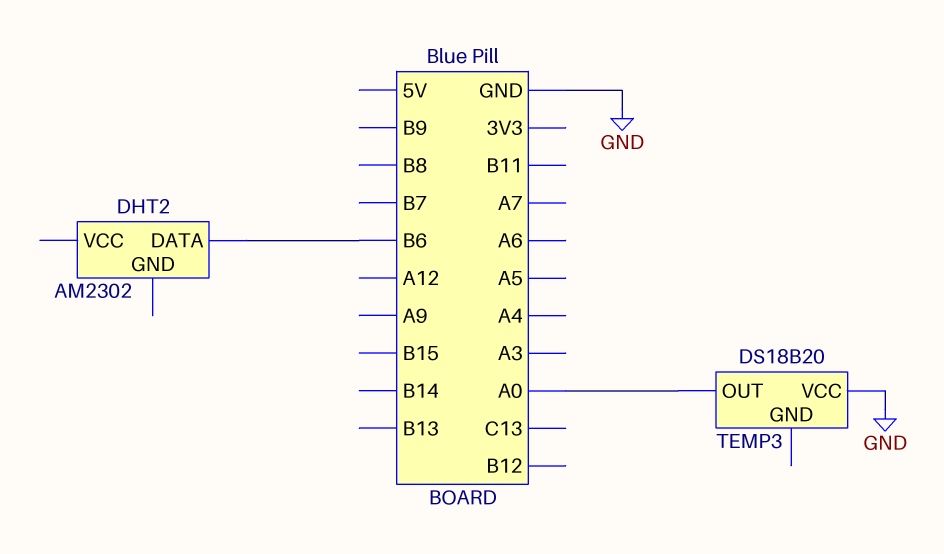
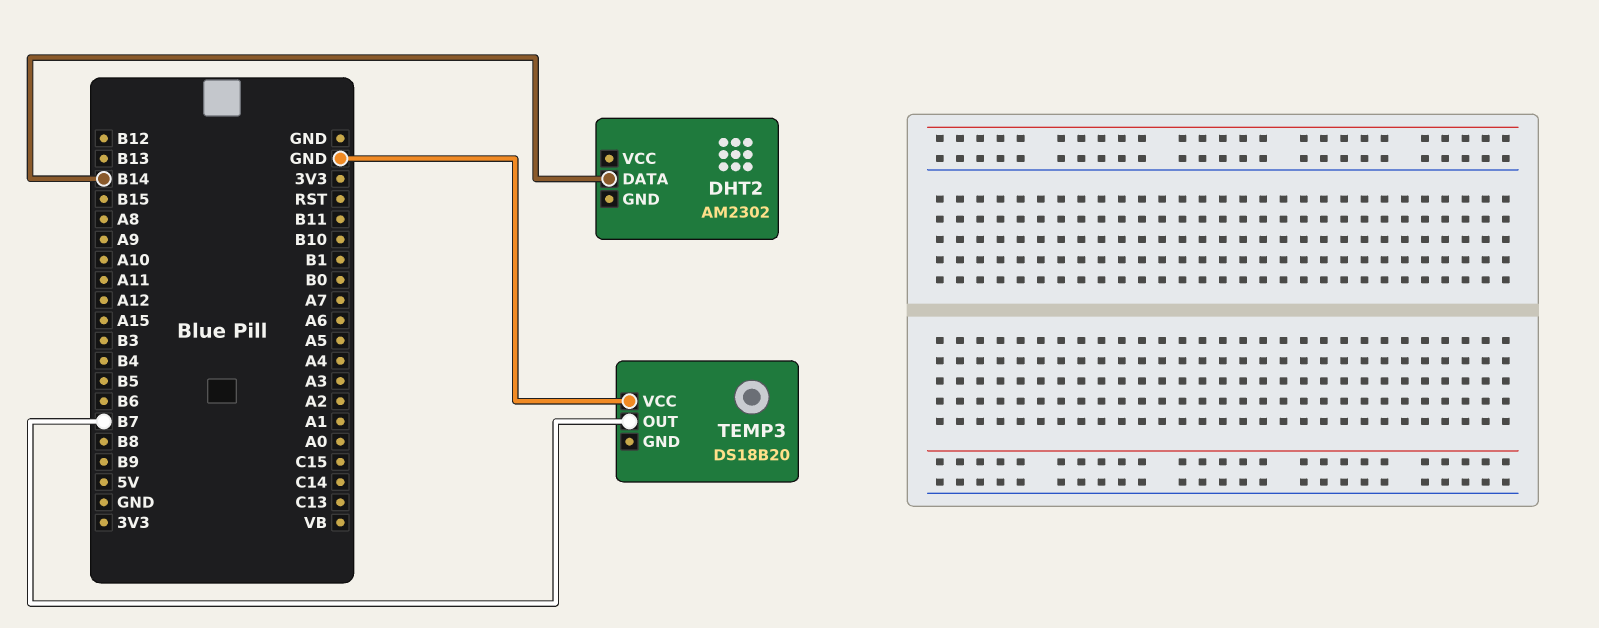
DHT2 pin DATA: B6 -> B14
TEMP3 pin OUT: A0 -> B7

